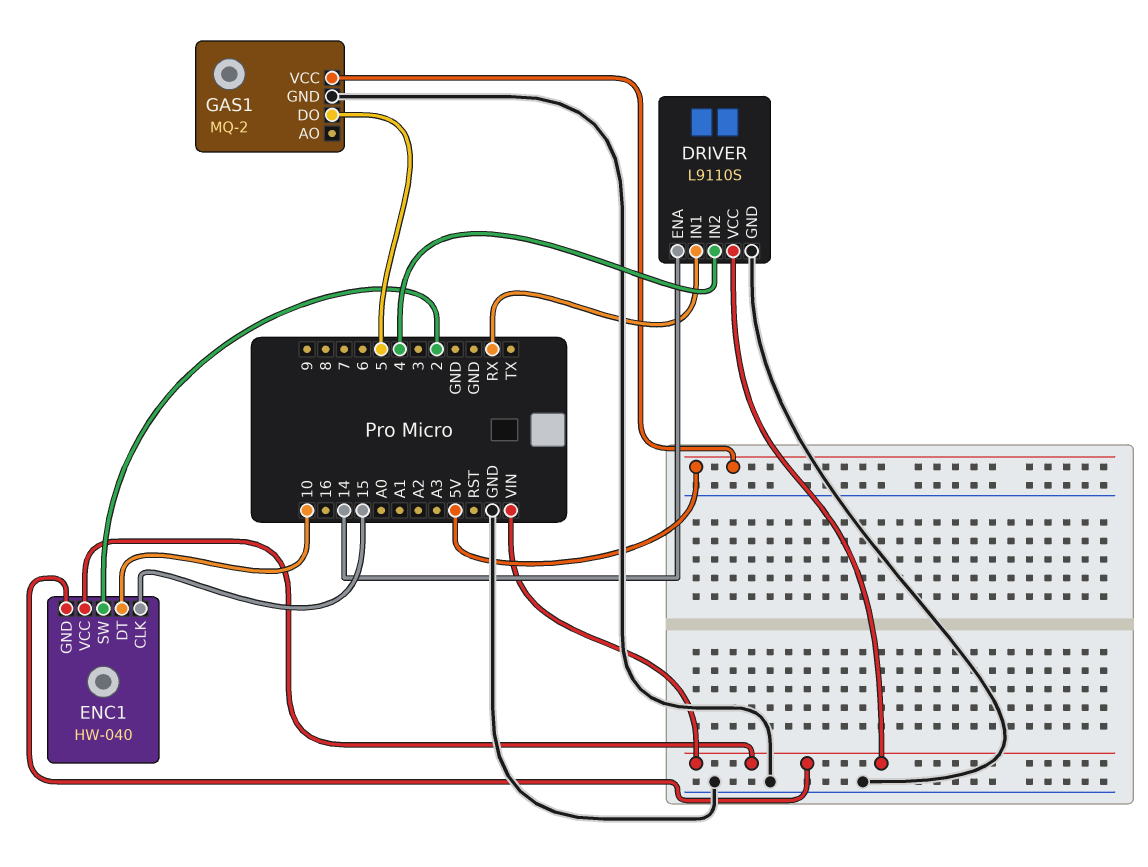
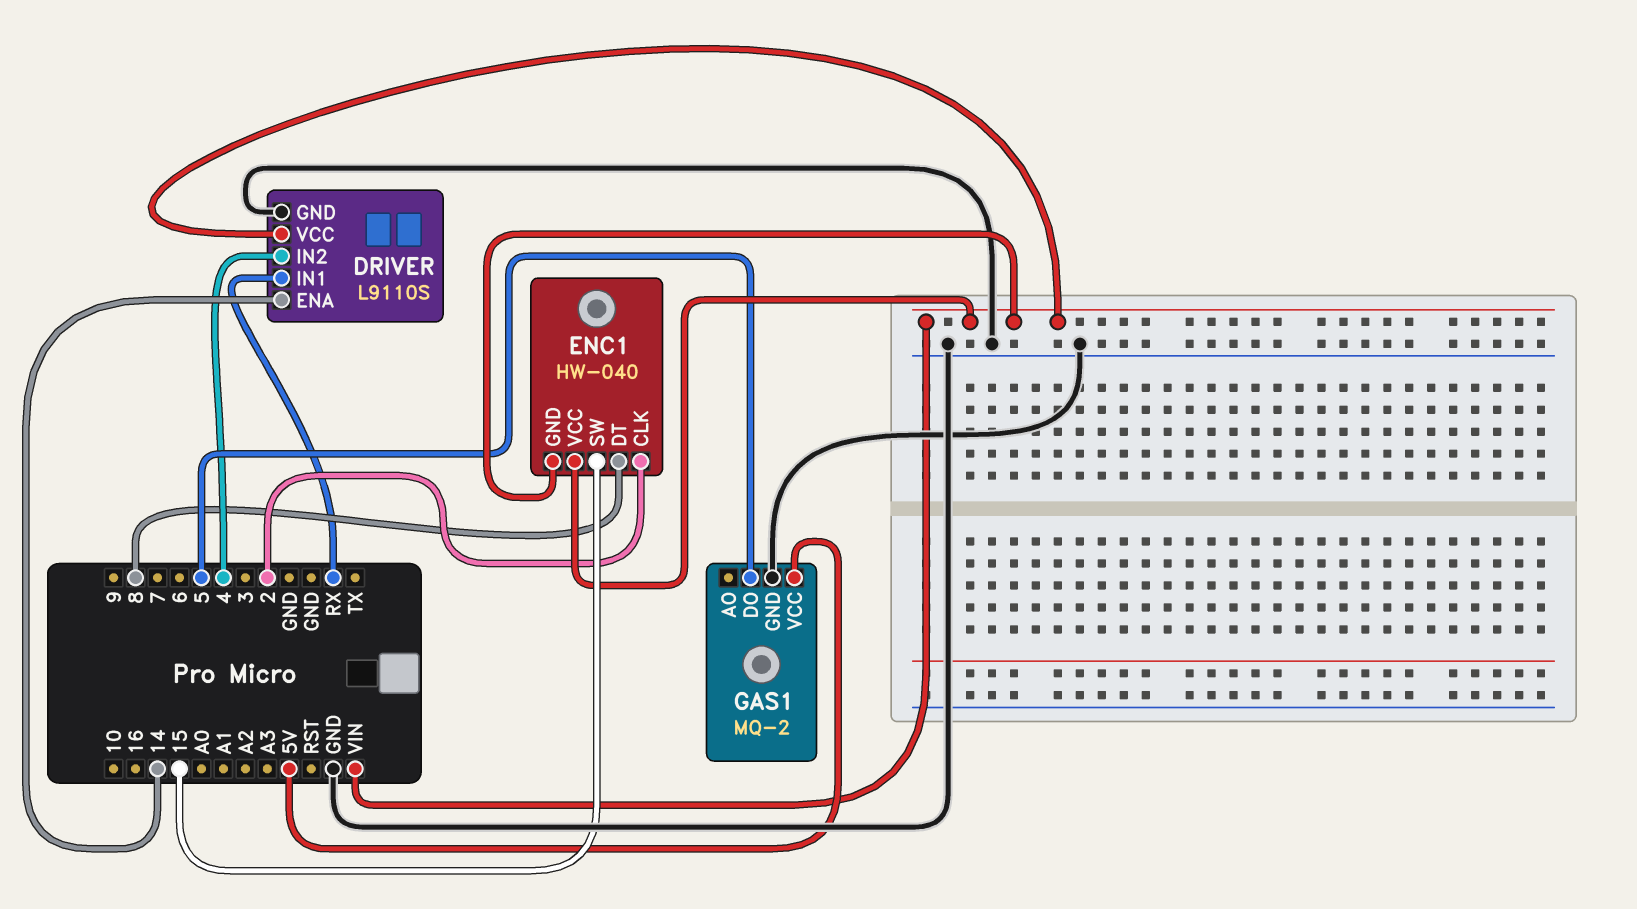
ENC1 pin CLK: 15 -> 2
ENC1 pin DT: 10 -> 8
ENC1 pin SW: 2 -> 15

